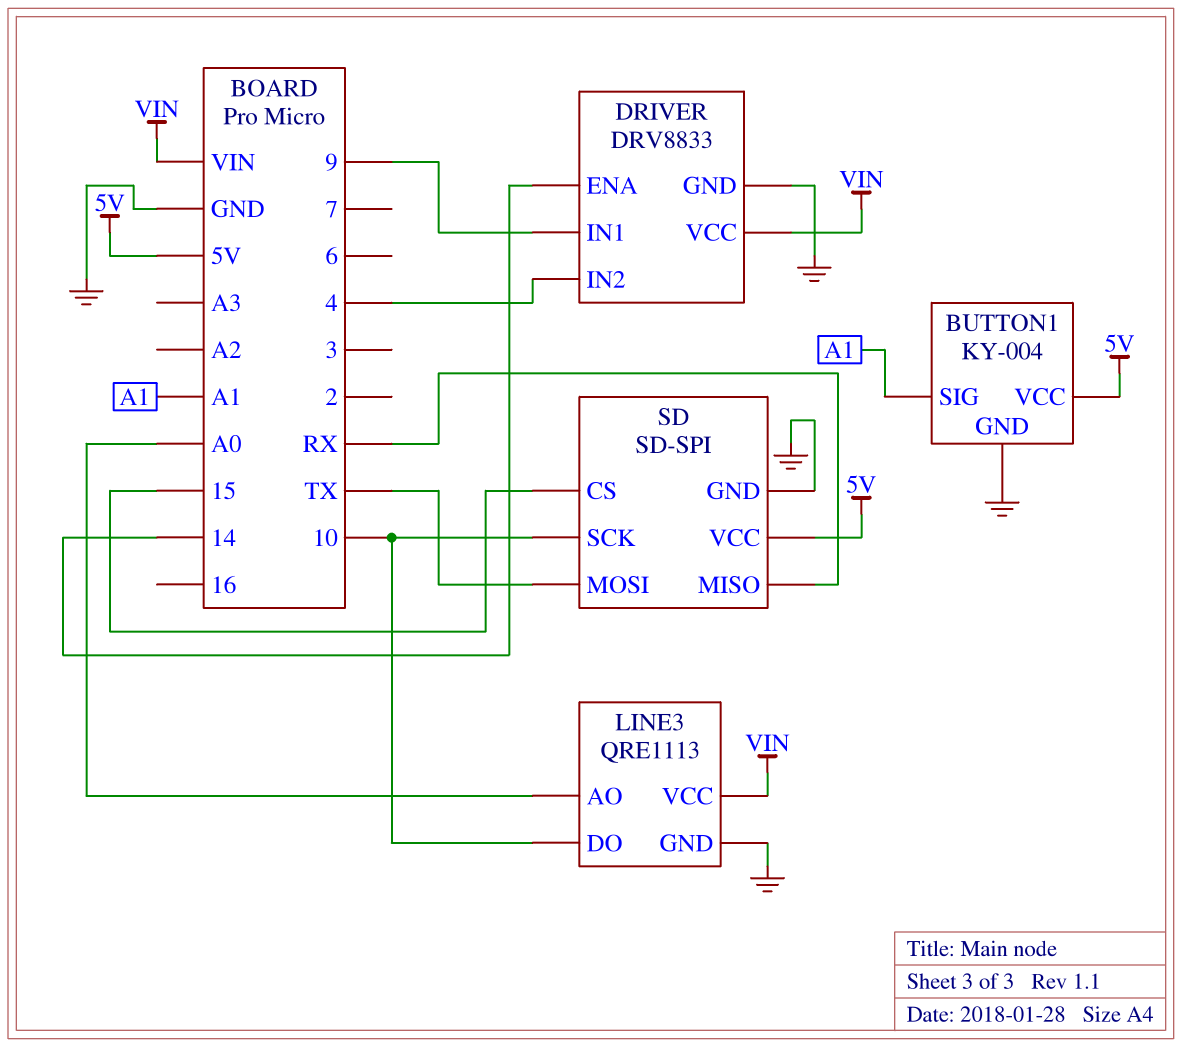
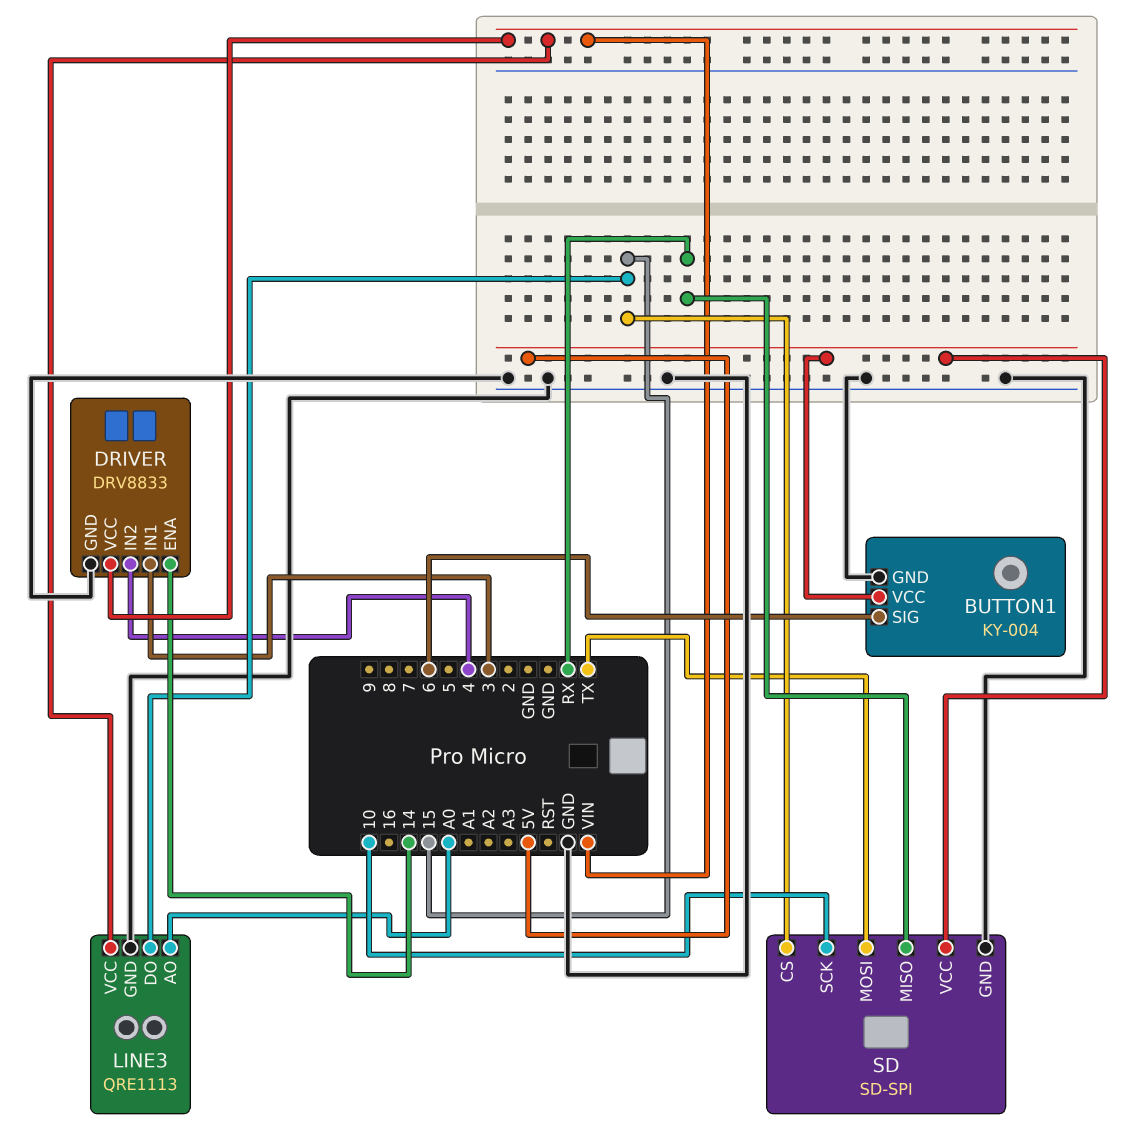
BUTTON1 pin SIG: A1 -> 6
DRIVER pin IN1: 9 -> 3
LINE3 pin DO: 10 -> 15

